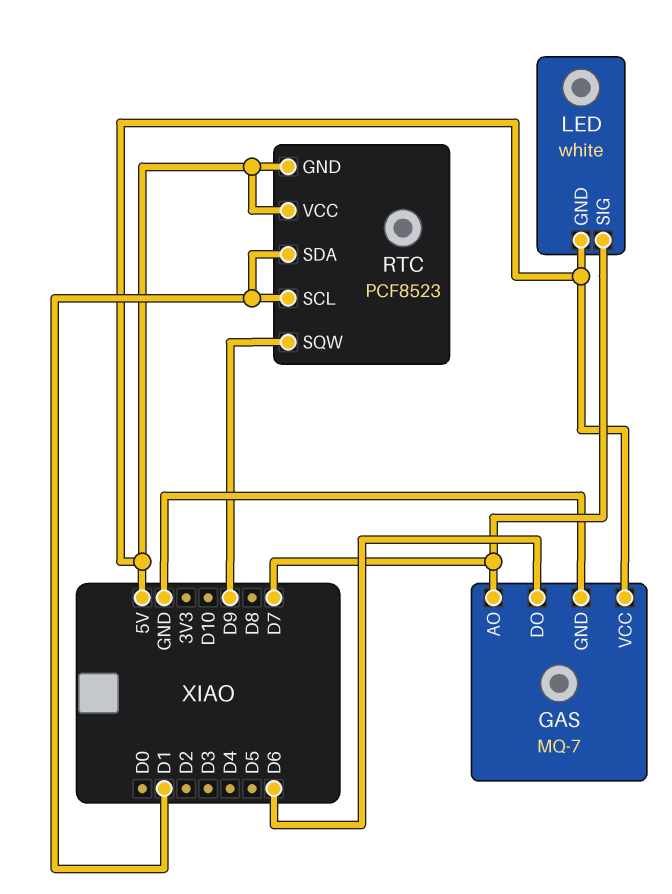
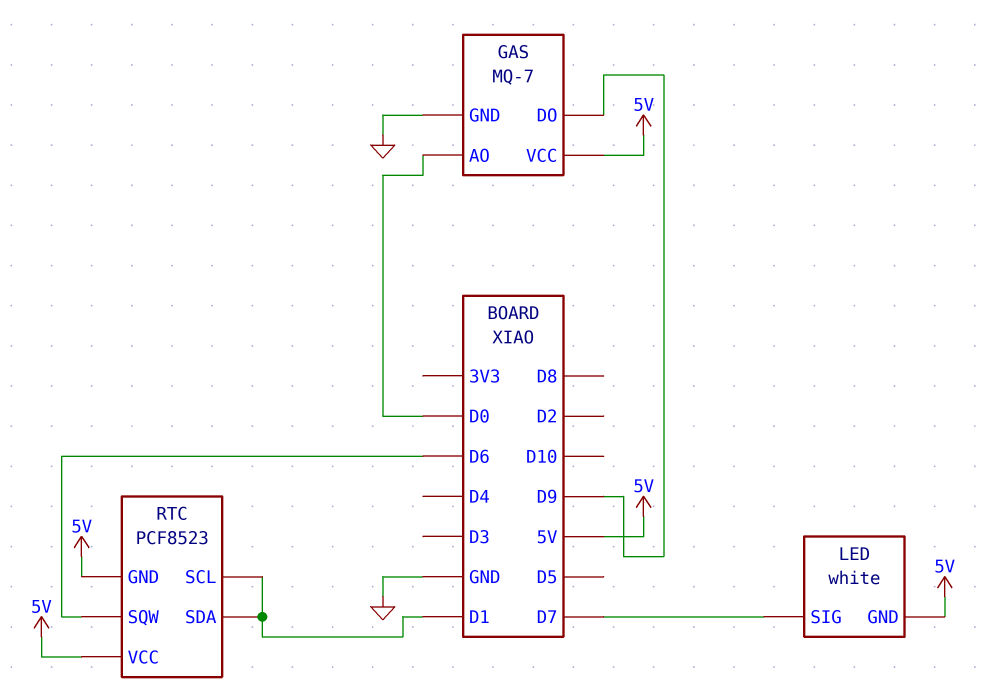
GAS pin AO: D7 -> D0
GAS pin DO: D6 -> D9
RTC pin SQW: D9 -> D6

